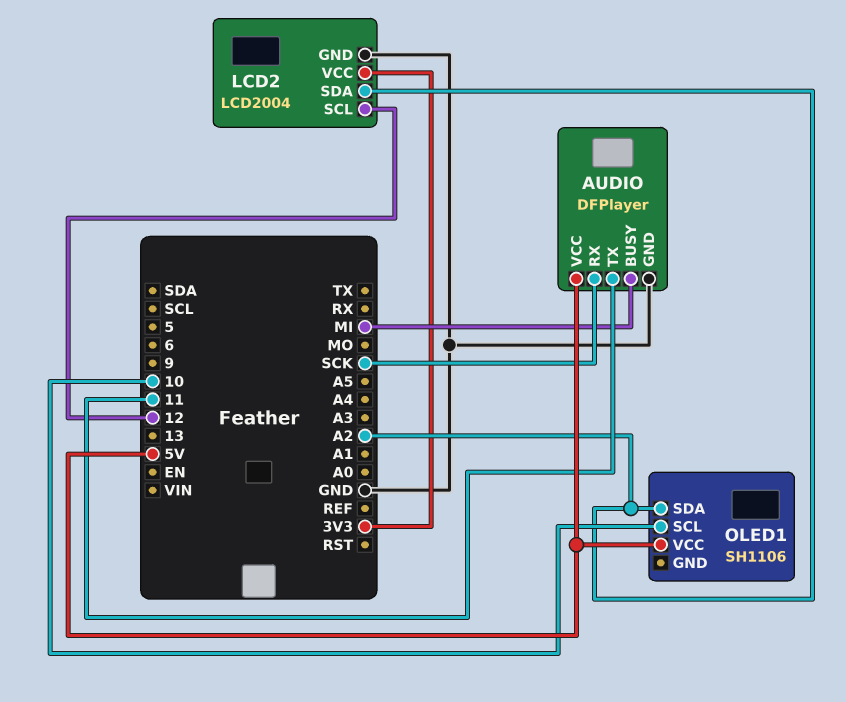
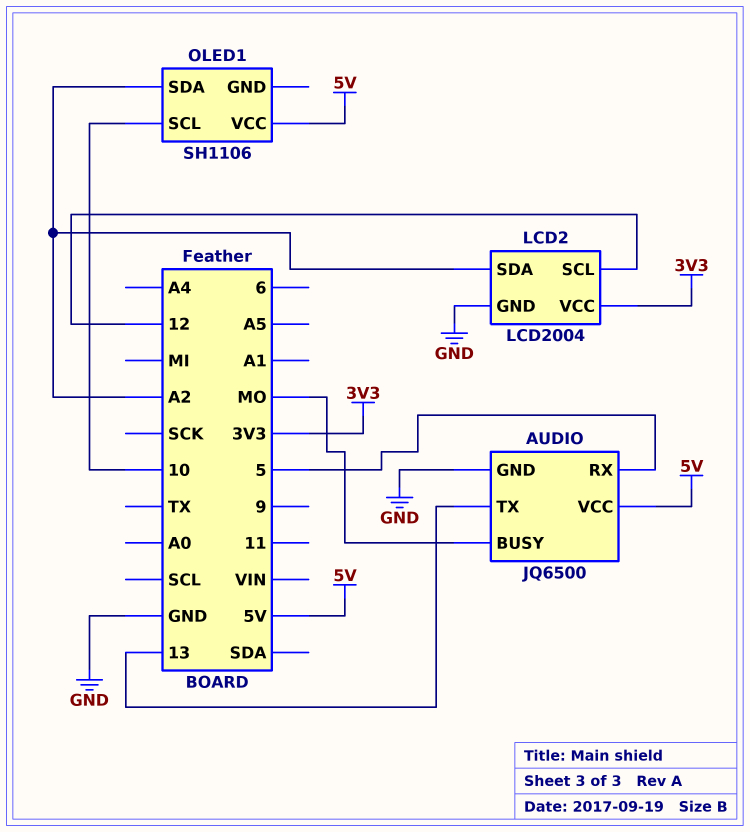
AUDIO: DFPlayer -> JQ6500
AUDIO pin BUSY: MI -> MO
AUDIO pin RX: SCK -> 5
AUDIO pin TX: 11 -> 13

